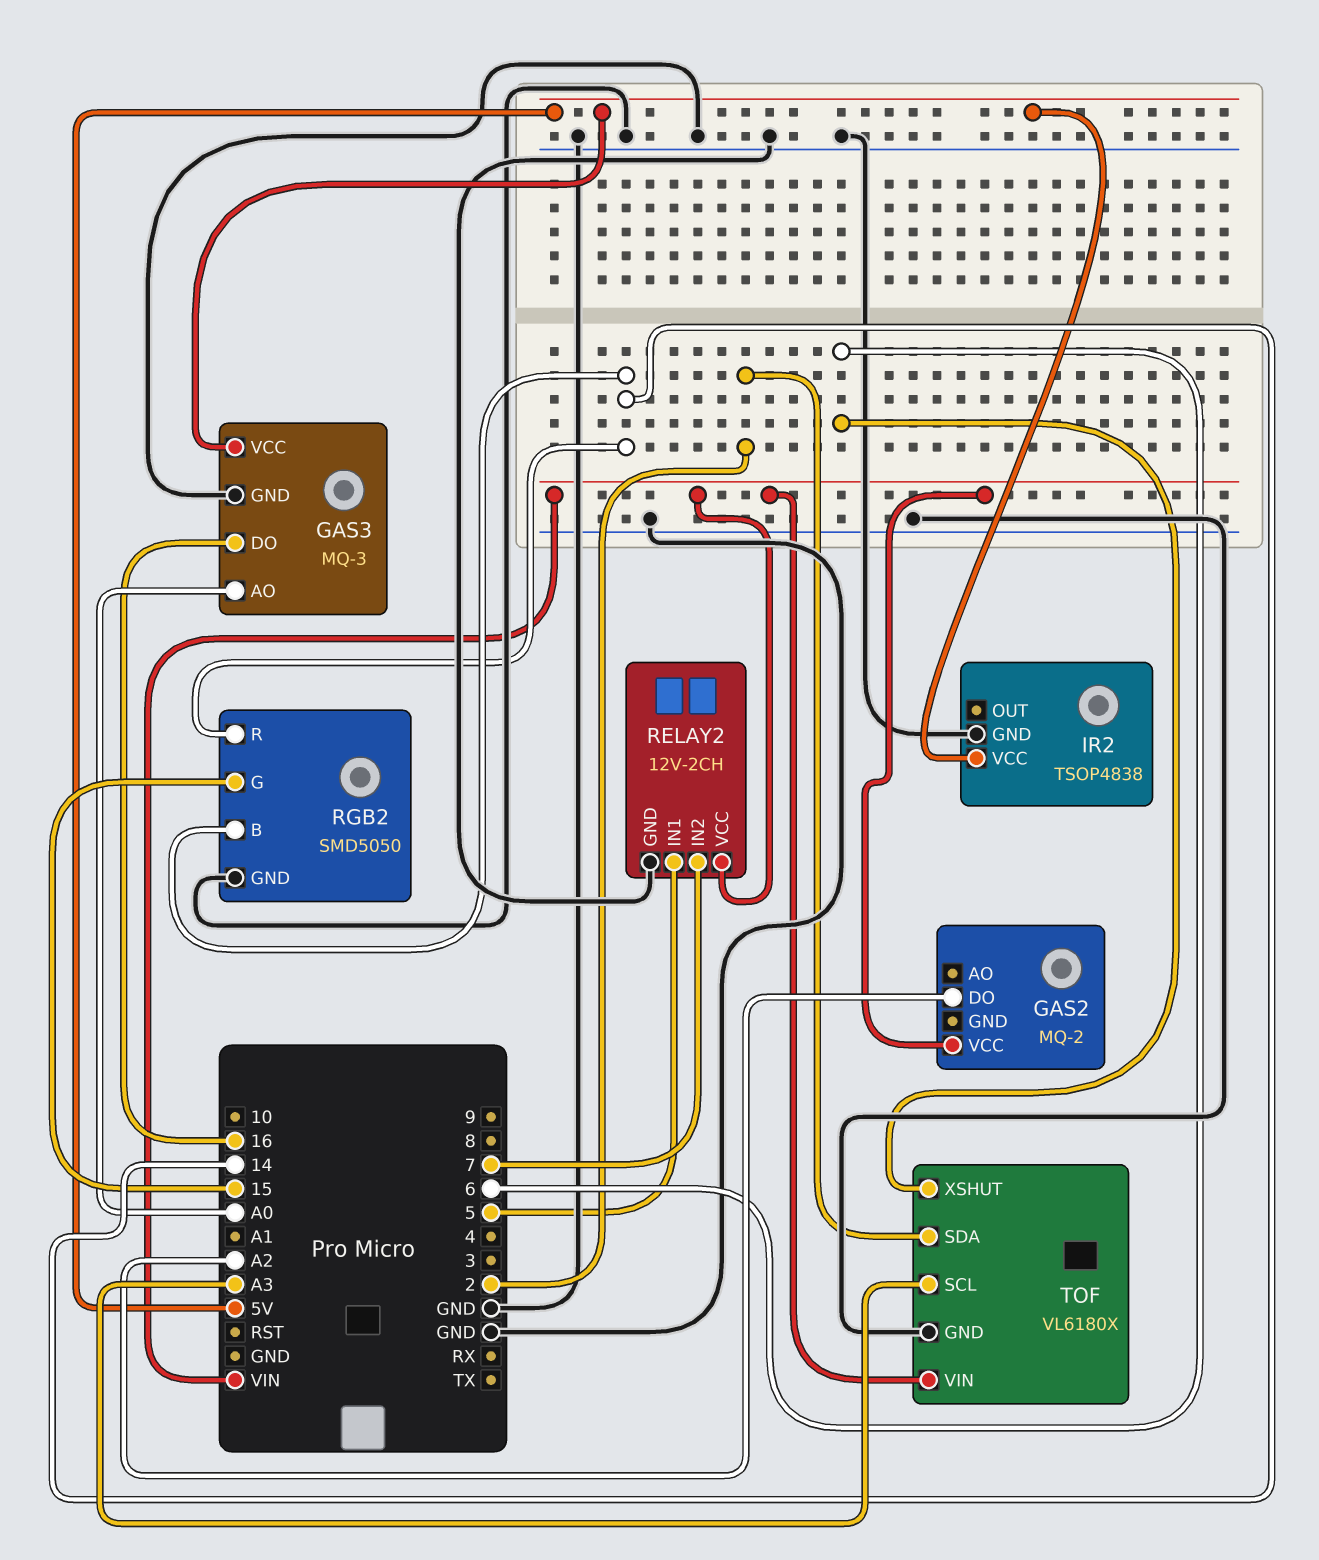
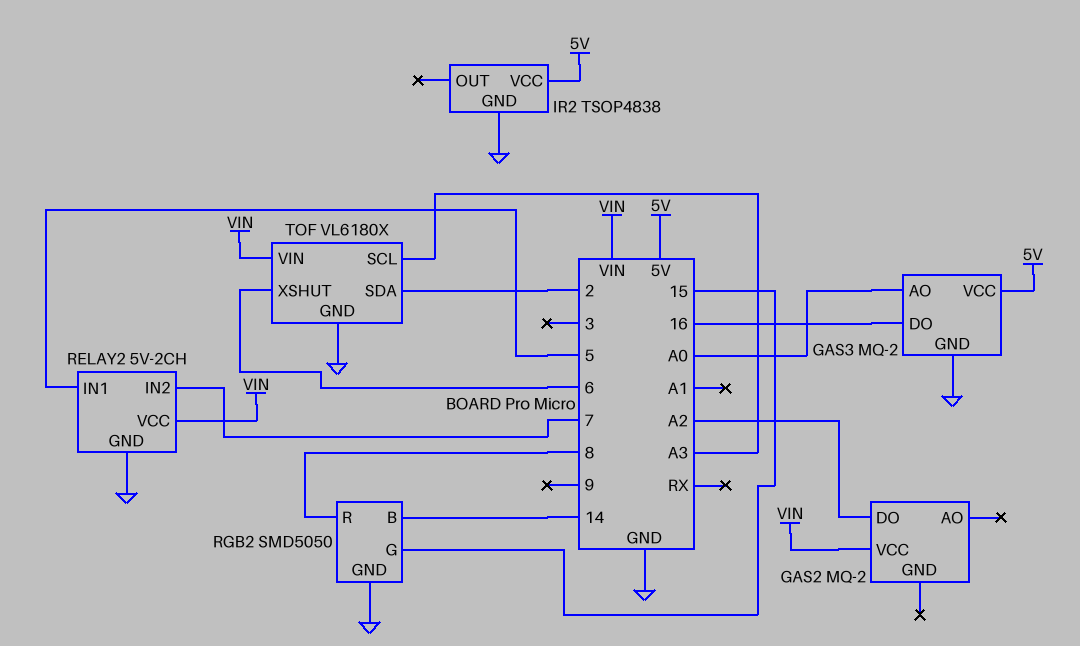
GAS3: MQ-3 -> MQ-2
RELAY2: 12V-2CH -> 5V-2CH
RGB2 pin R: 14 -> 8

